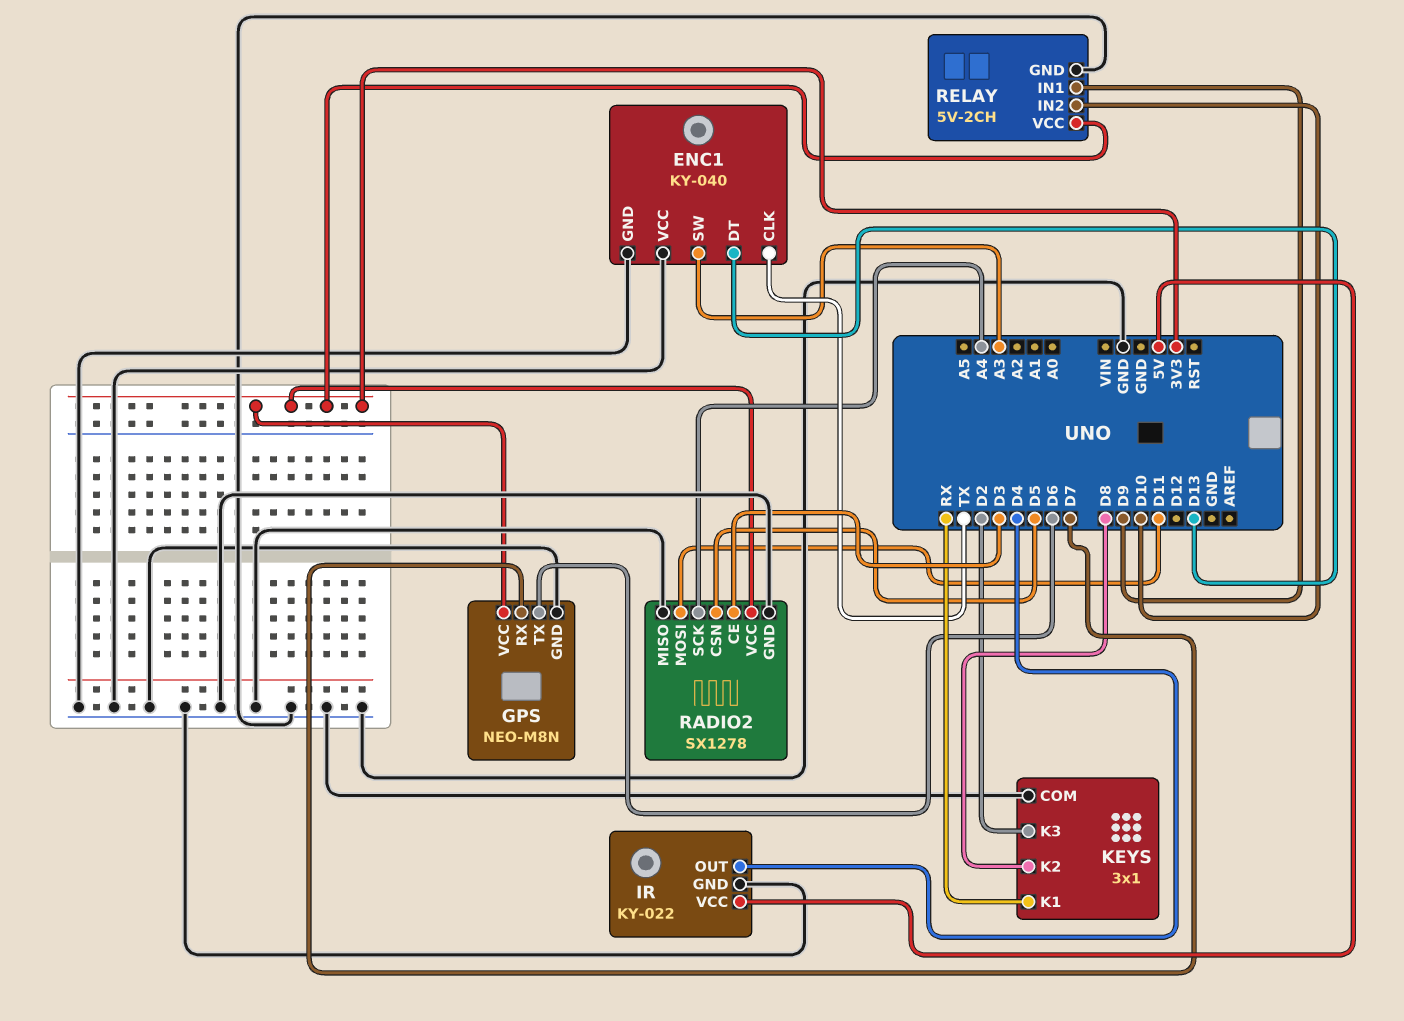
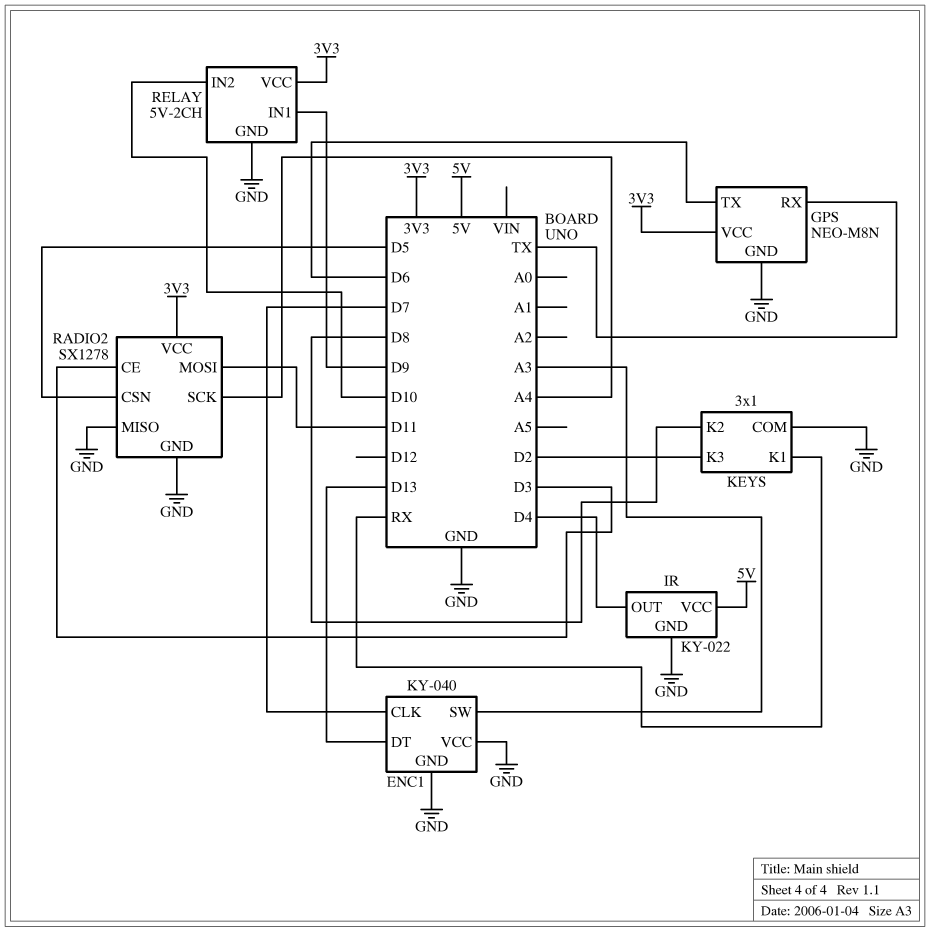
ENC1 pin CLK: TX -> D7
GPS pin RX: D7 -> TX

